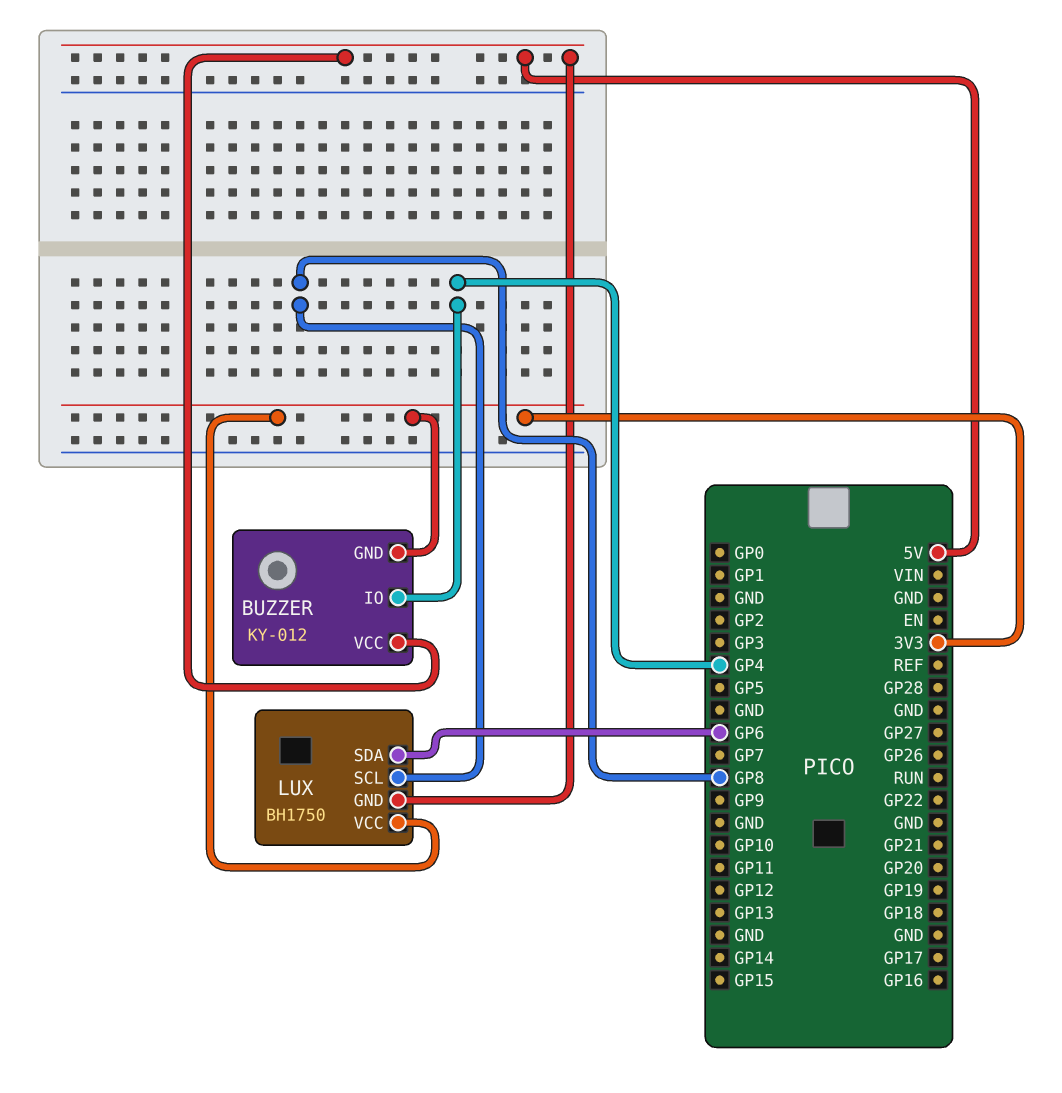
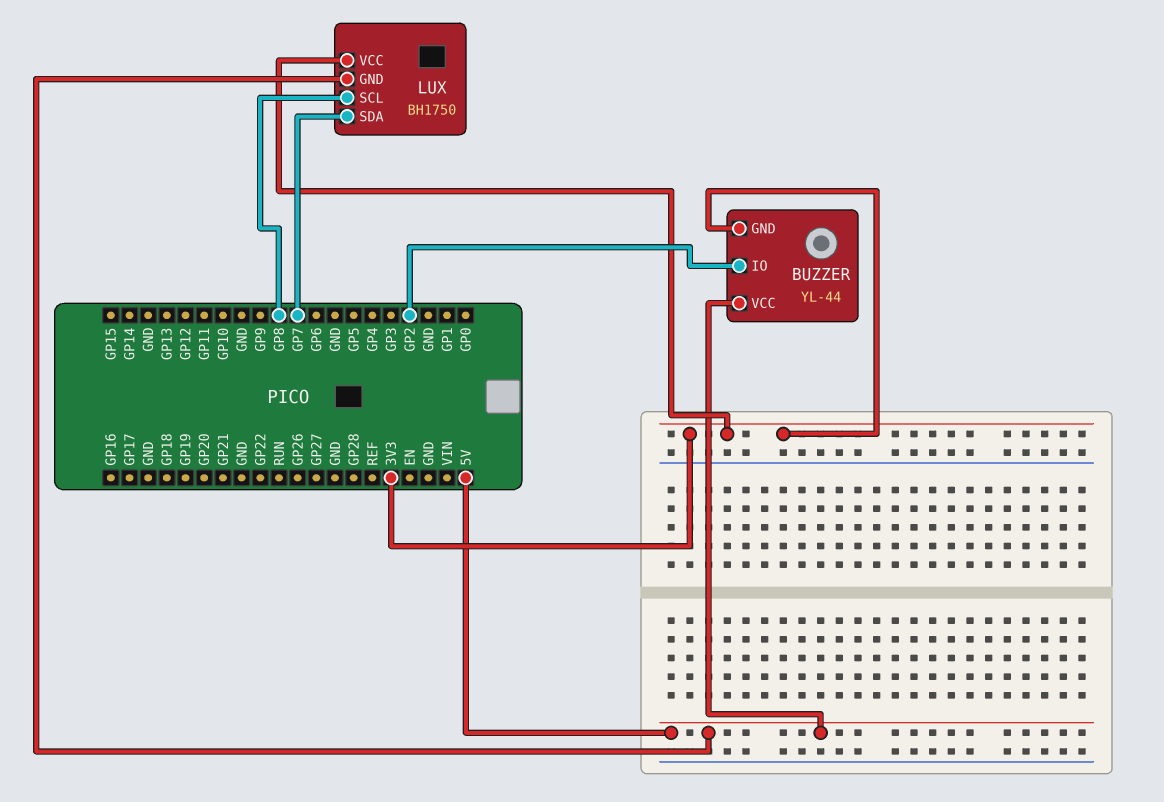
BUZZER: KY-012 -> YL-44
BUZZER pin IO: GP4 -> GP2
LUX pin SDA: GP6 -> GP7

